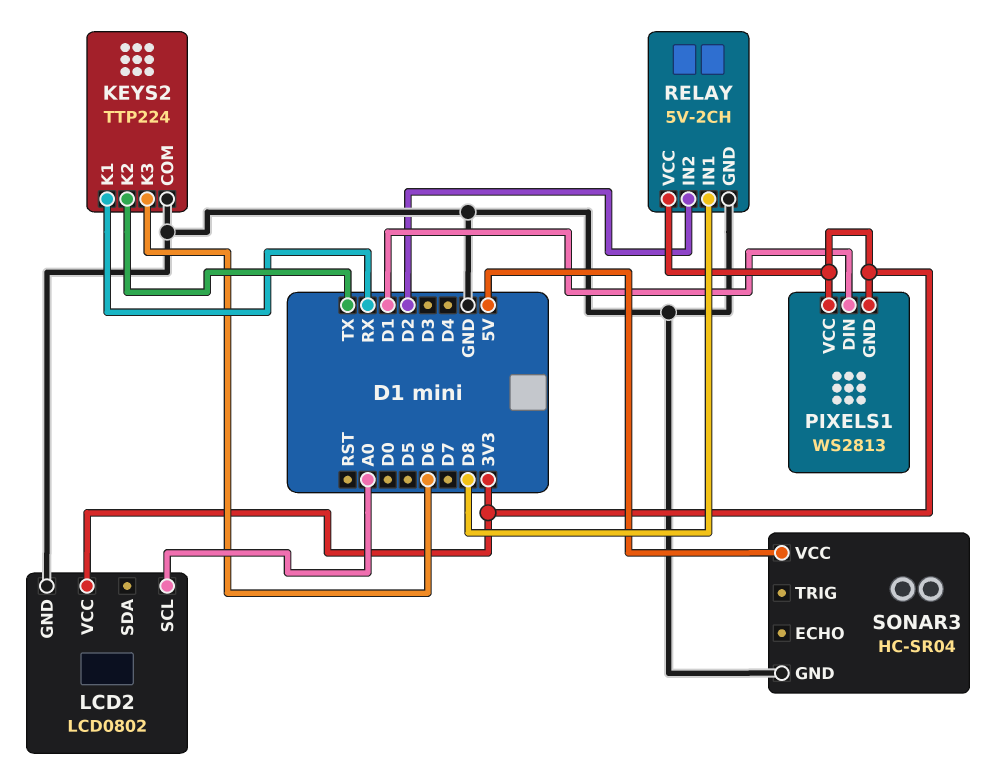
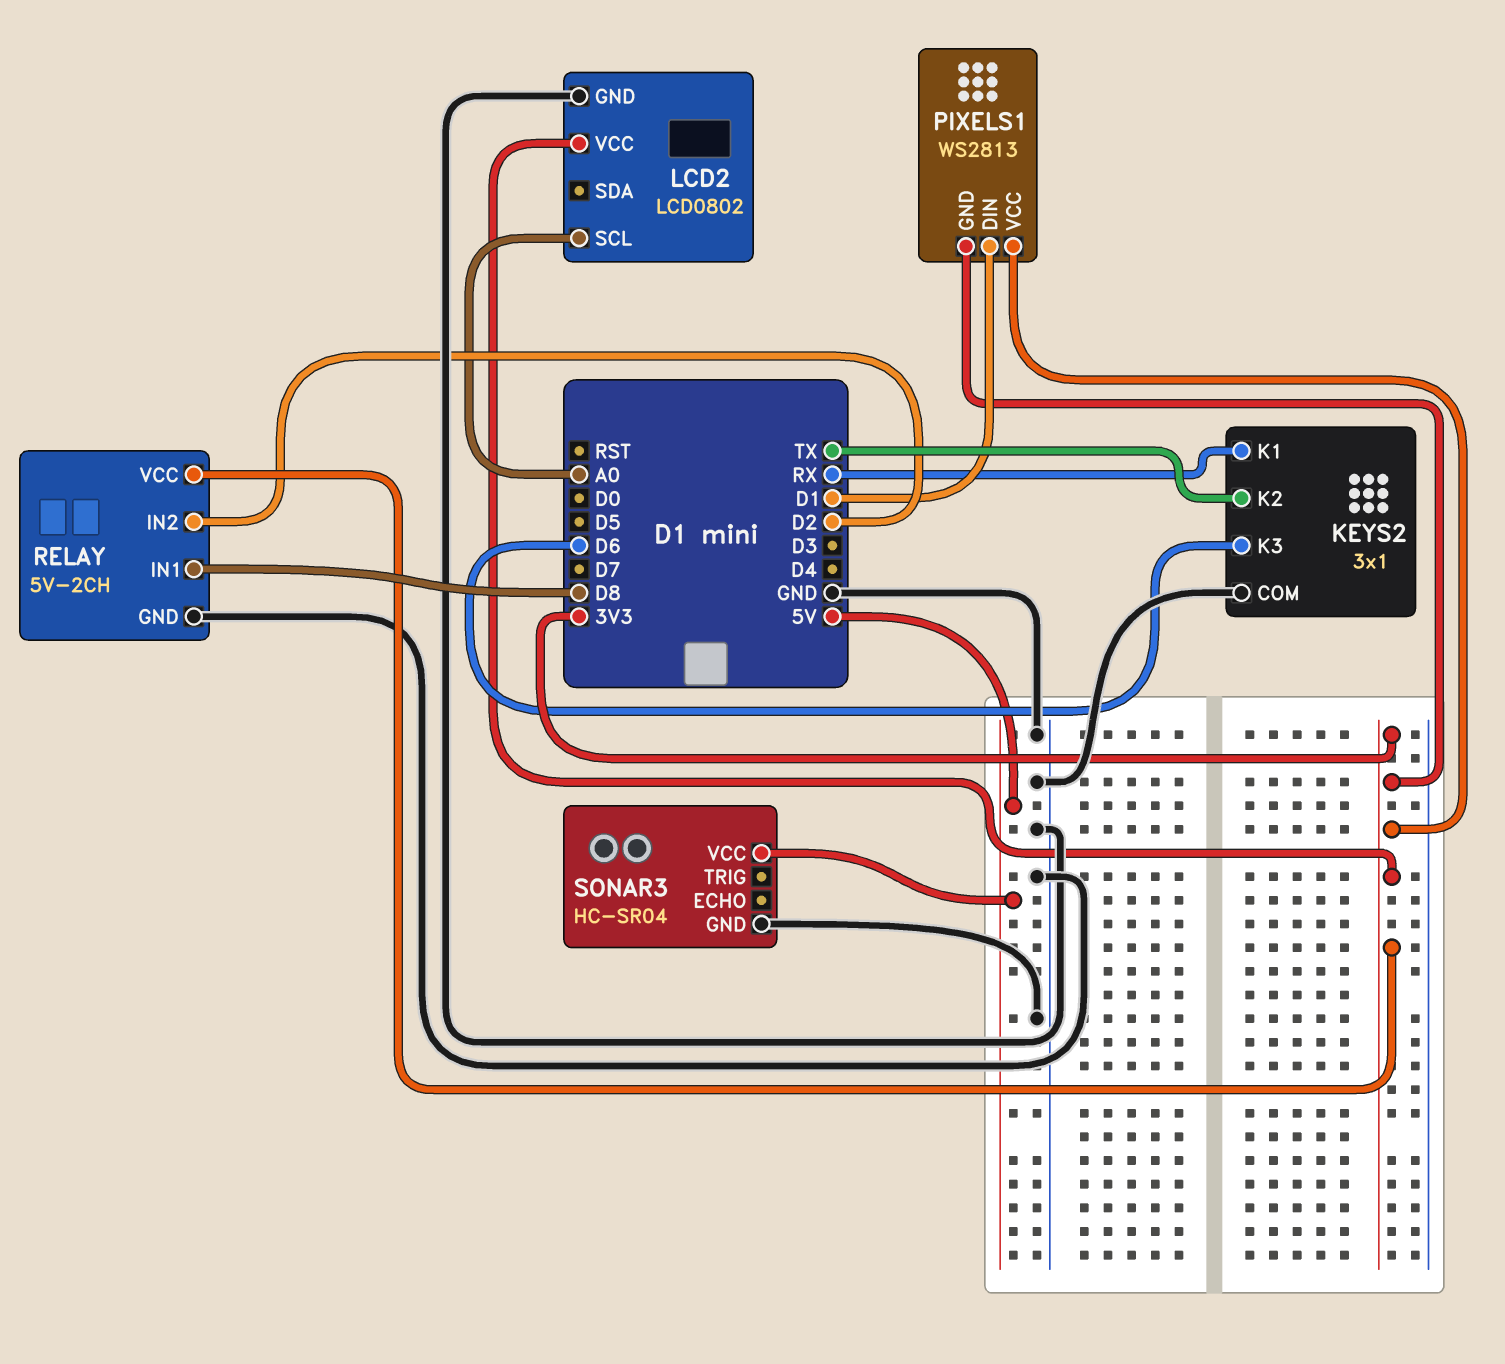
KEYS2: TTP224 -> 3x1

